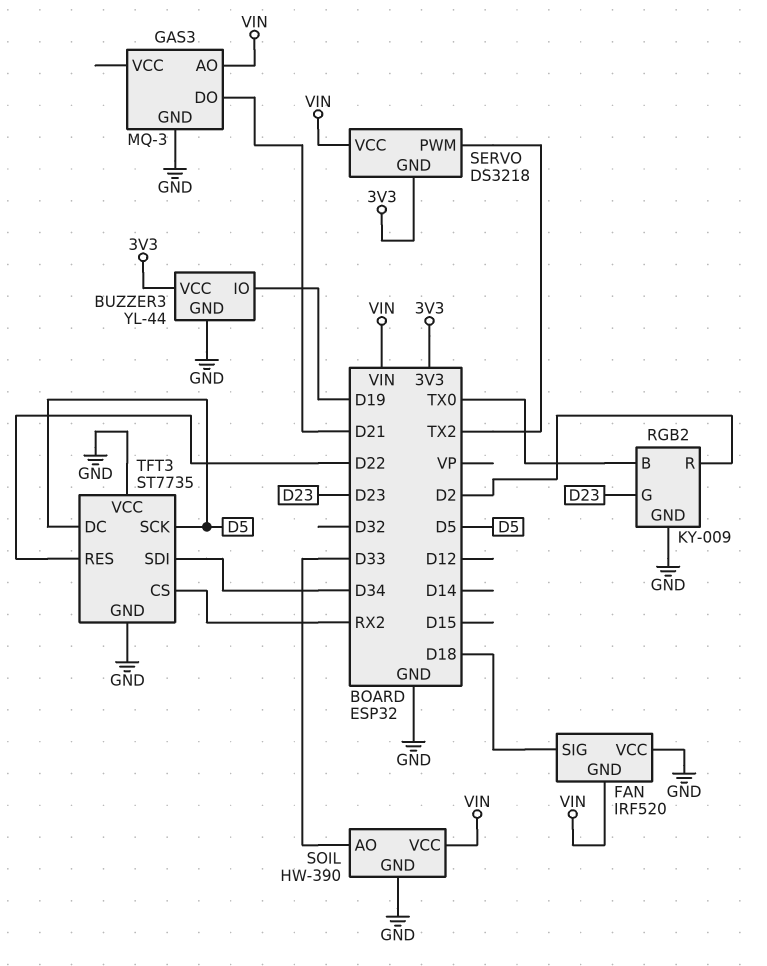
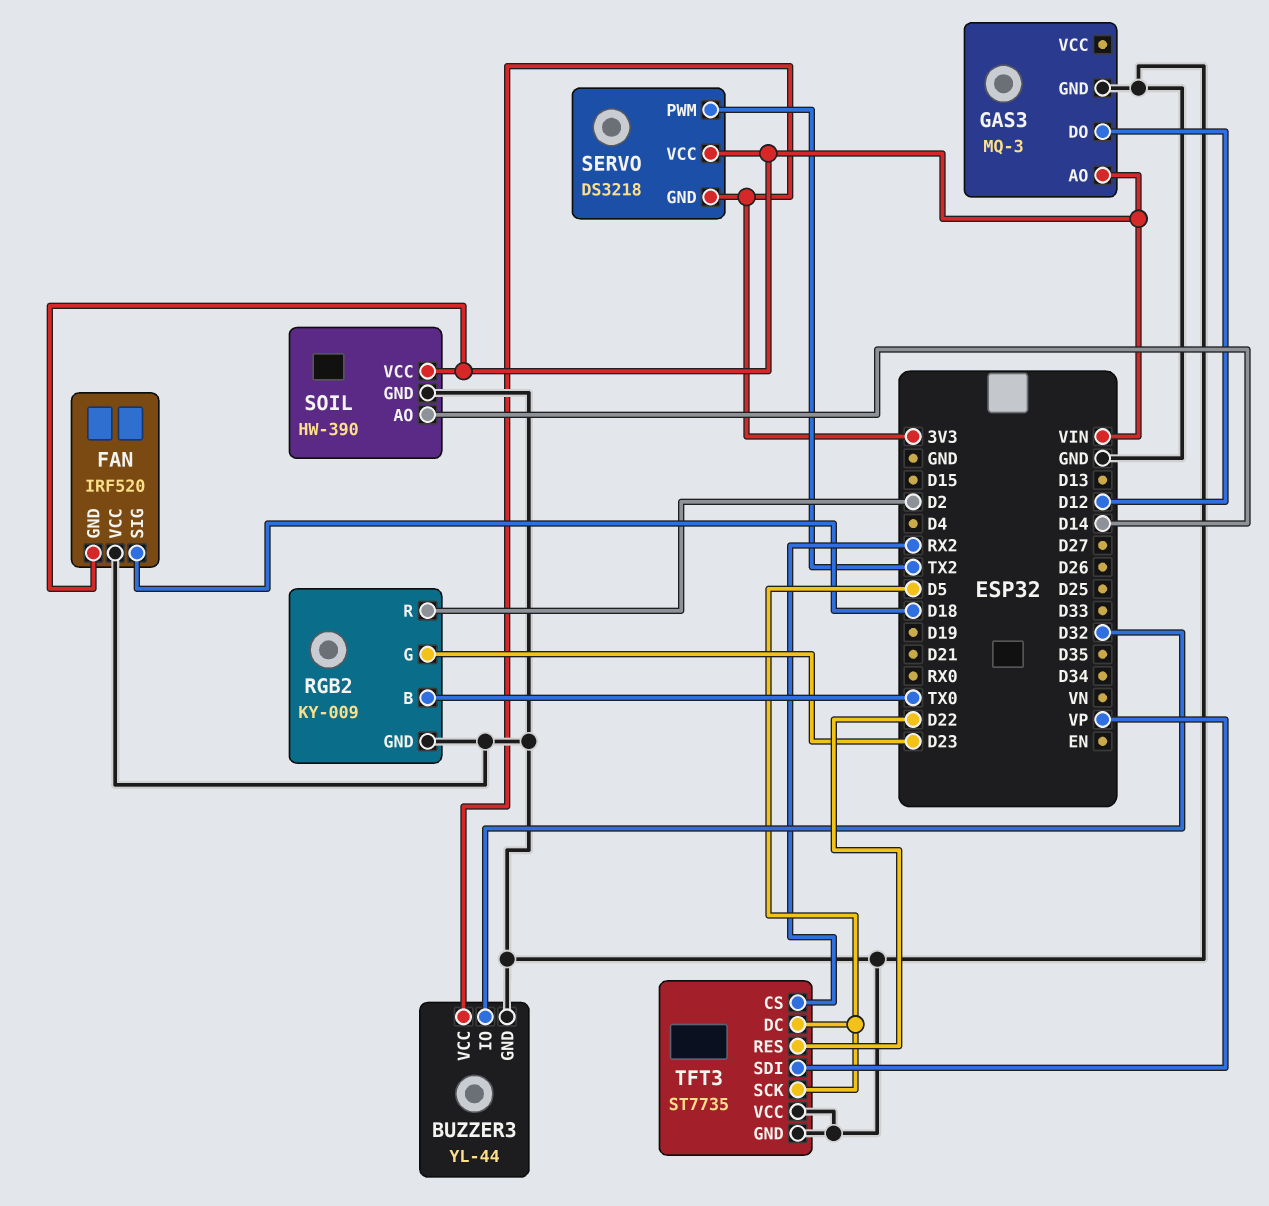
BUZZER3 pin IO: D19 -> D32
GAS3 pin DO: D21 -> D12
SOIL pin AO: D33 -> D14
TFT3 pin SDI: D34 -> VP

